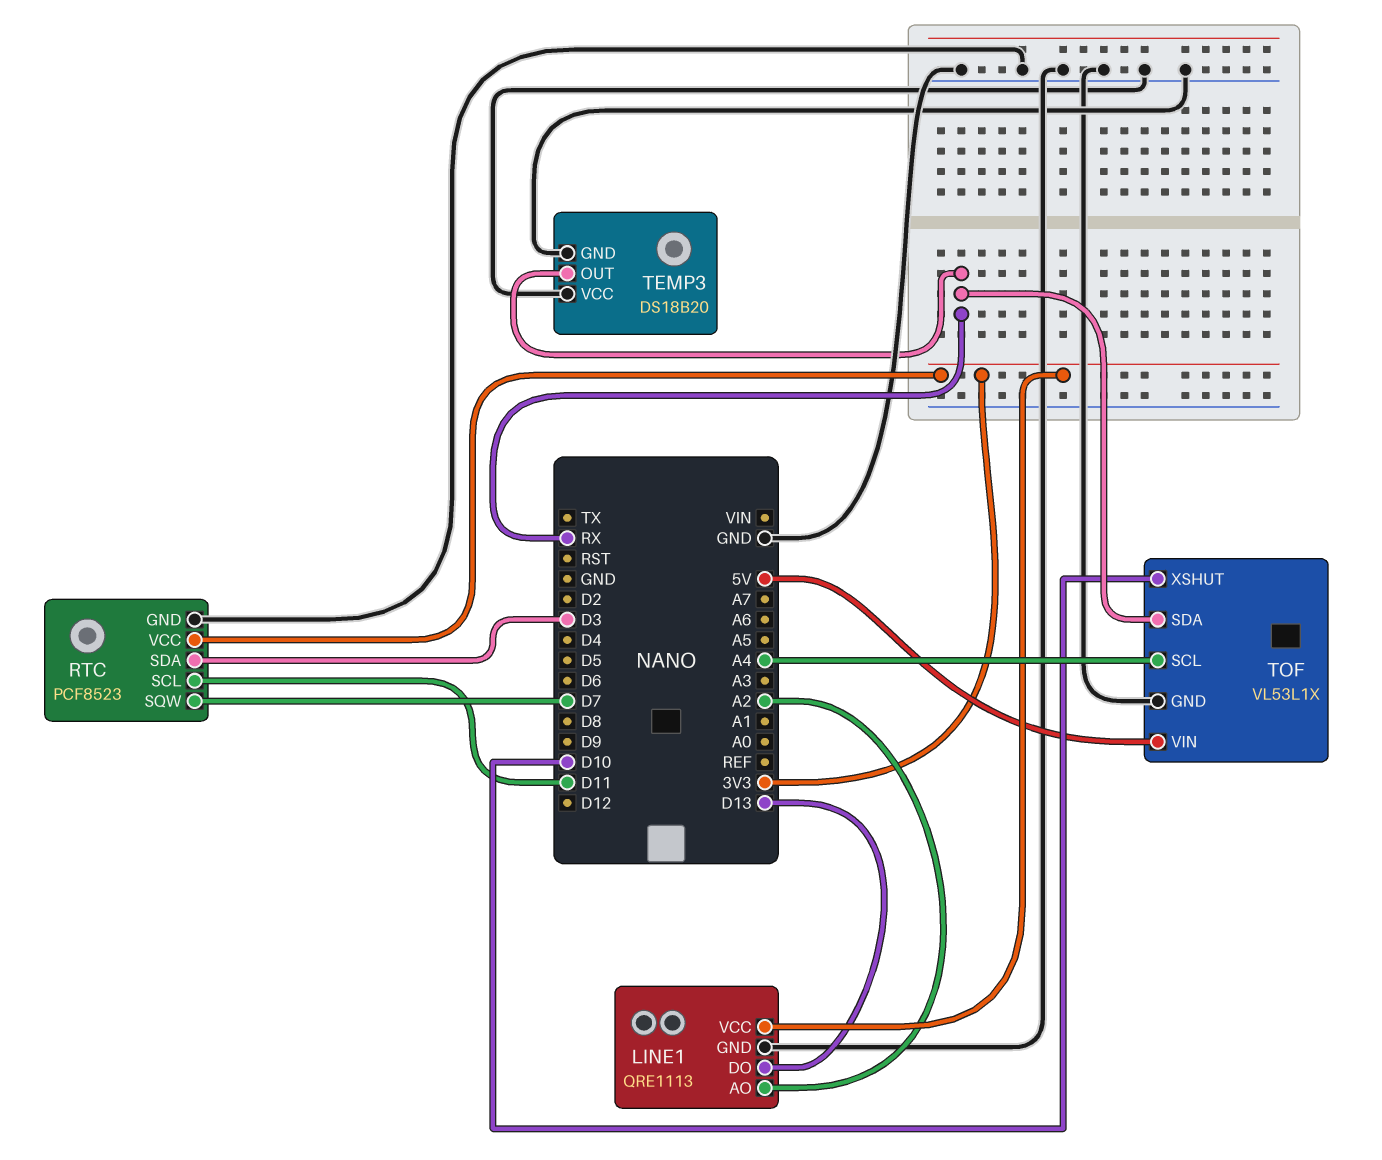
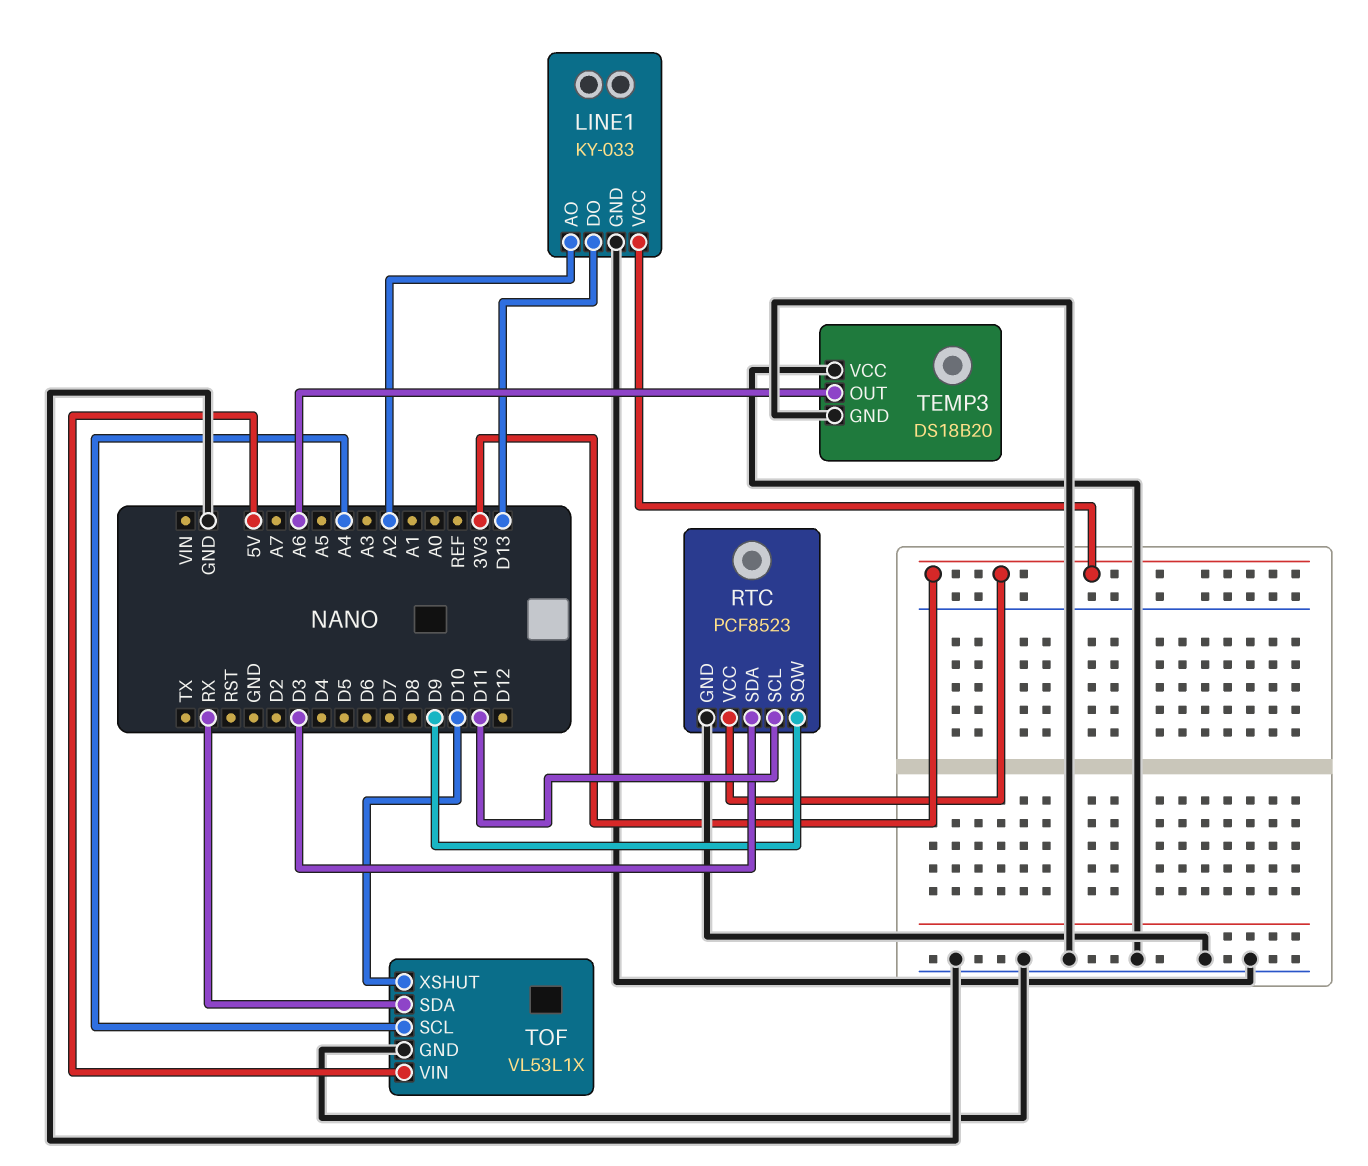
LINE1: QRE1113 -> KY-033
RTC pin SQW: D7 -> D9
TEMP3 pin OUT: RX -> A6

